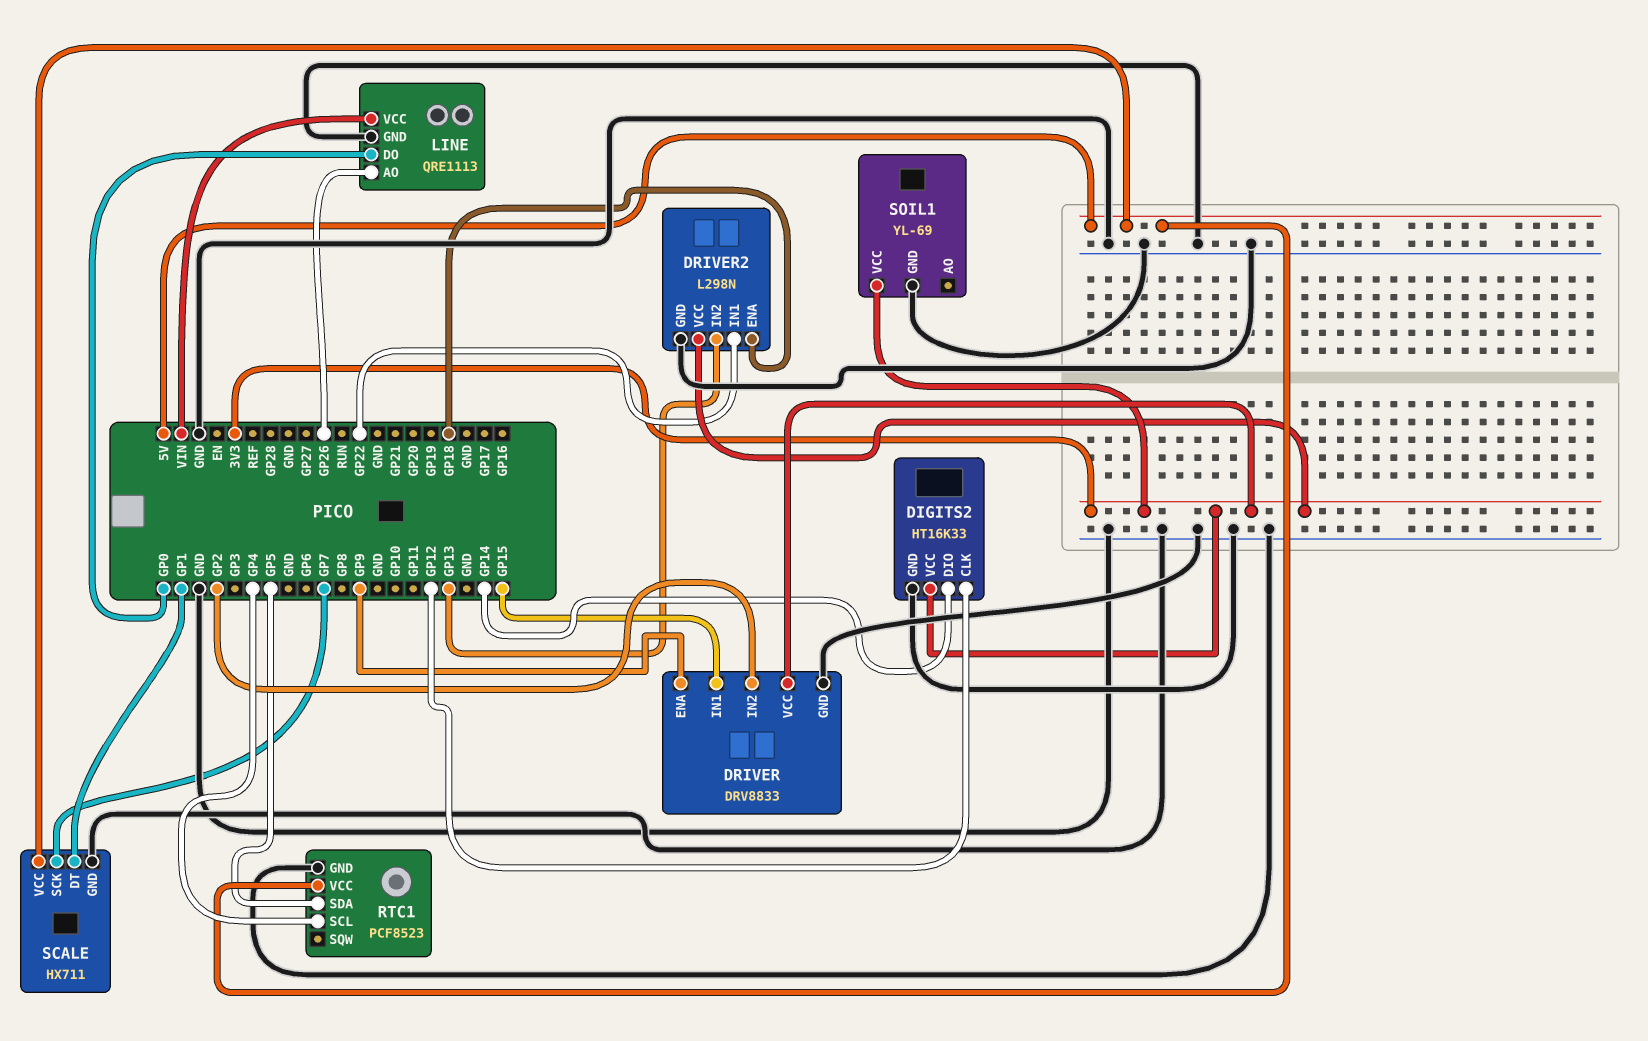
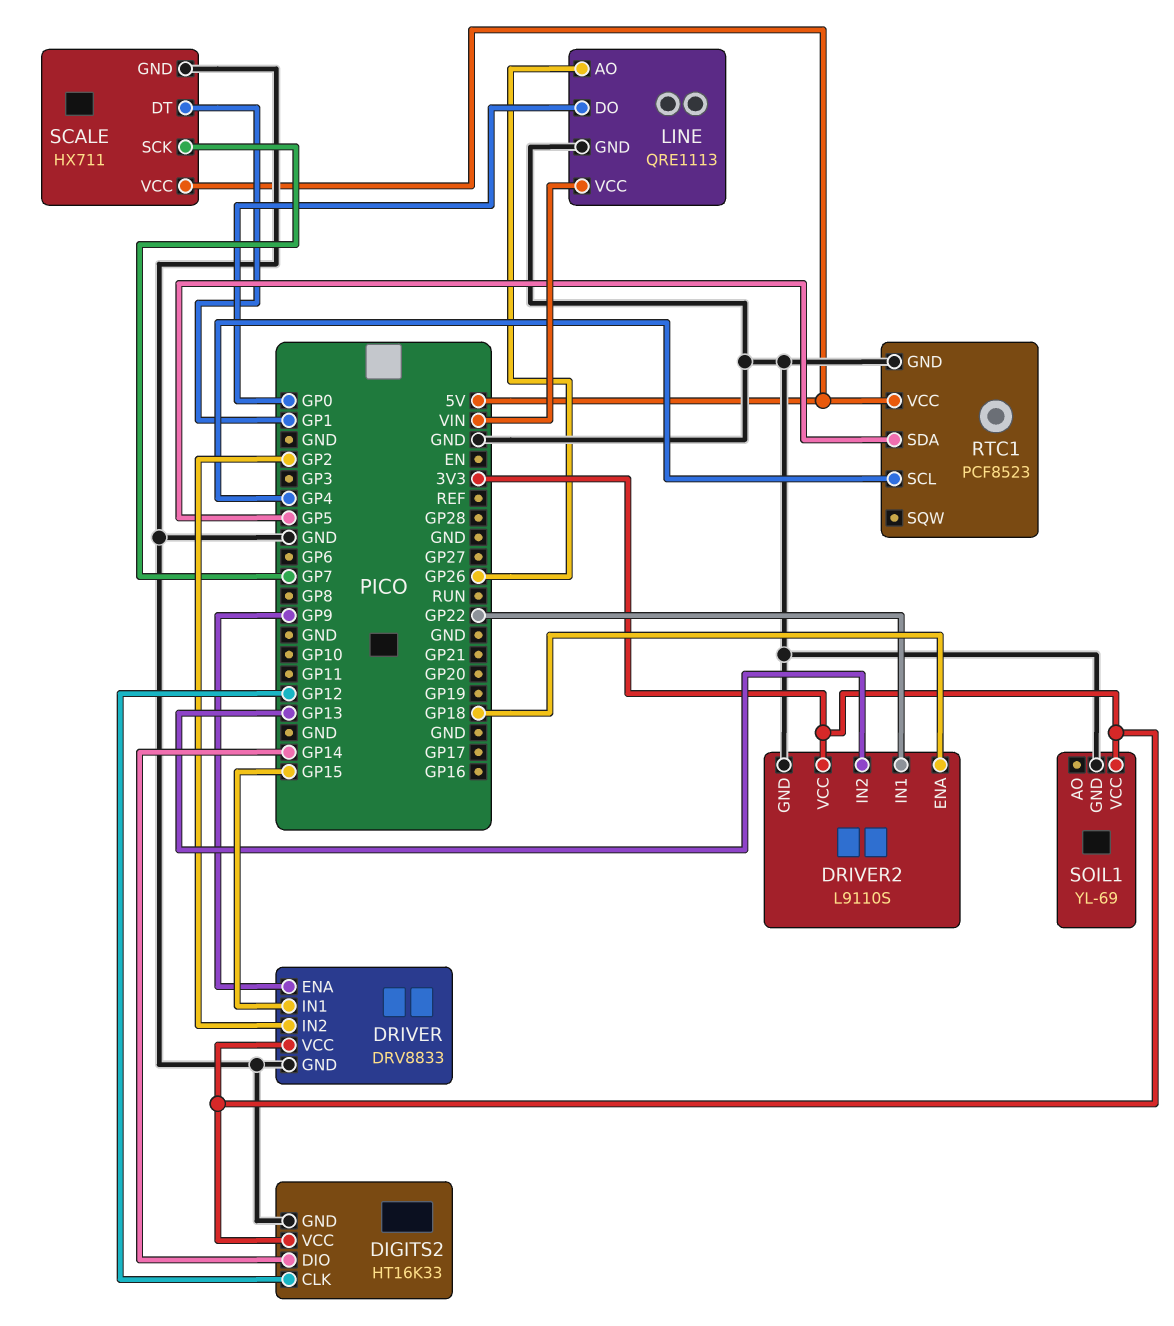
DRIVER2: L298N -> L9110S

